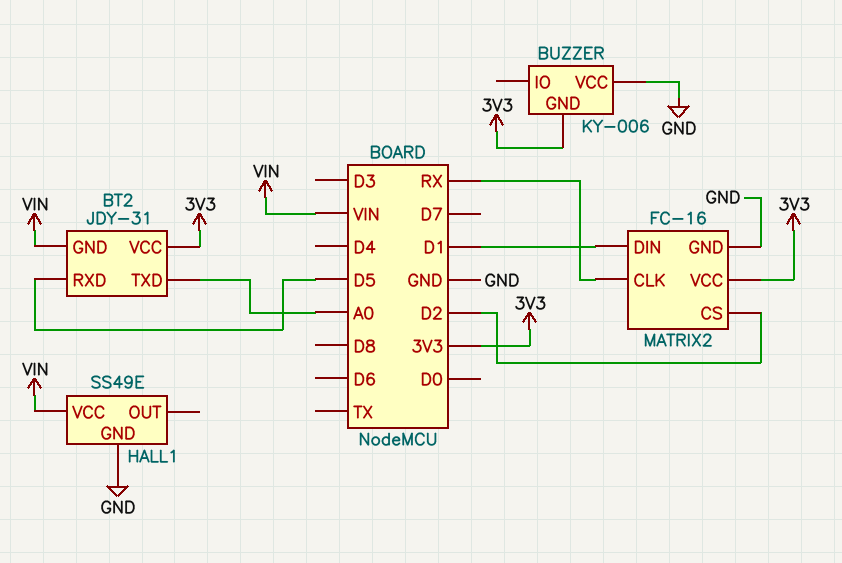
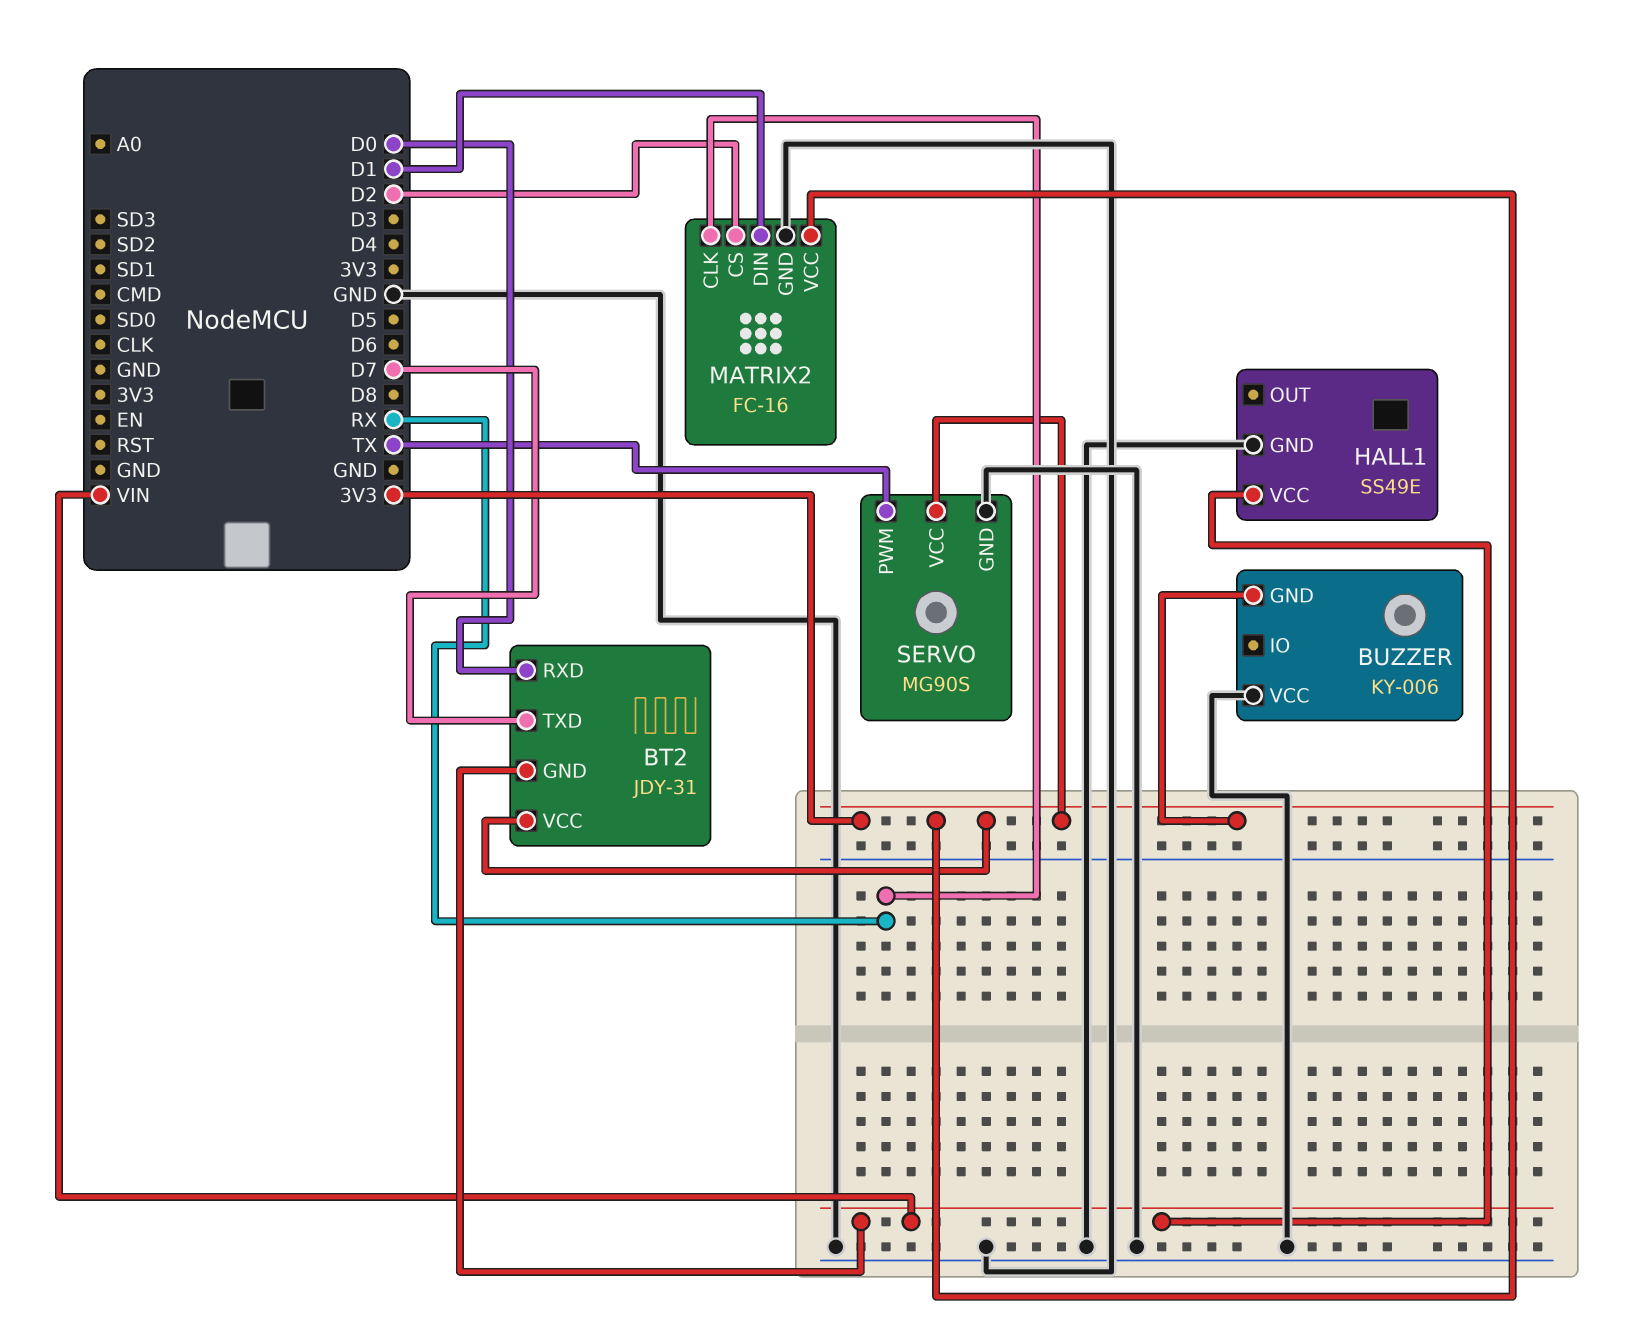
BT2 pin RXD: D5 -> D0
BT2 pin TXD: A0 -> D7
SERVO: none -> MG90S
SERVO pin GND: none -> GND
SERVO pin PWM: none -> TX
SERVO pin VCC: none -> 3V3

